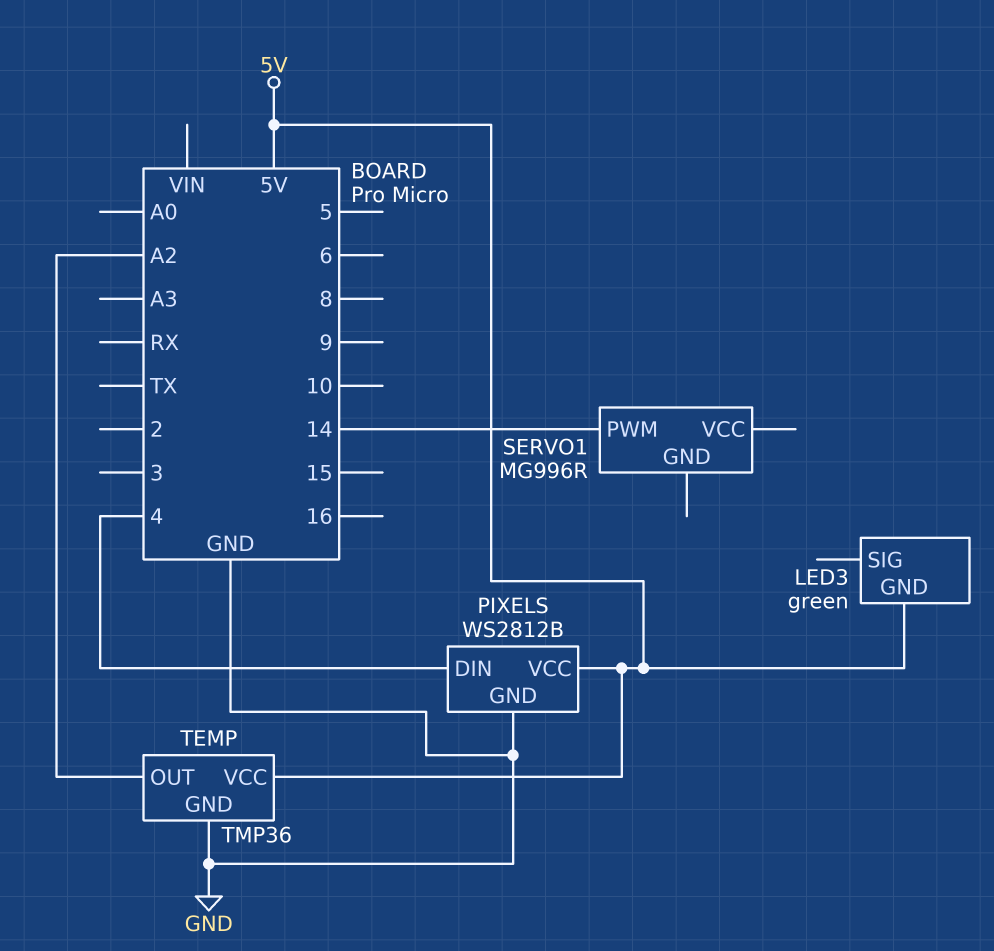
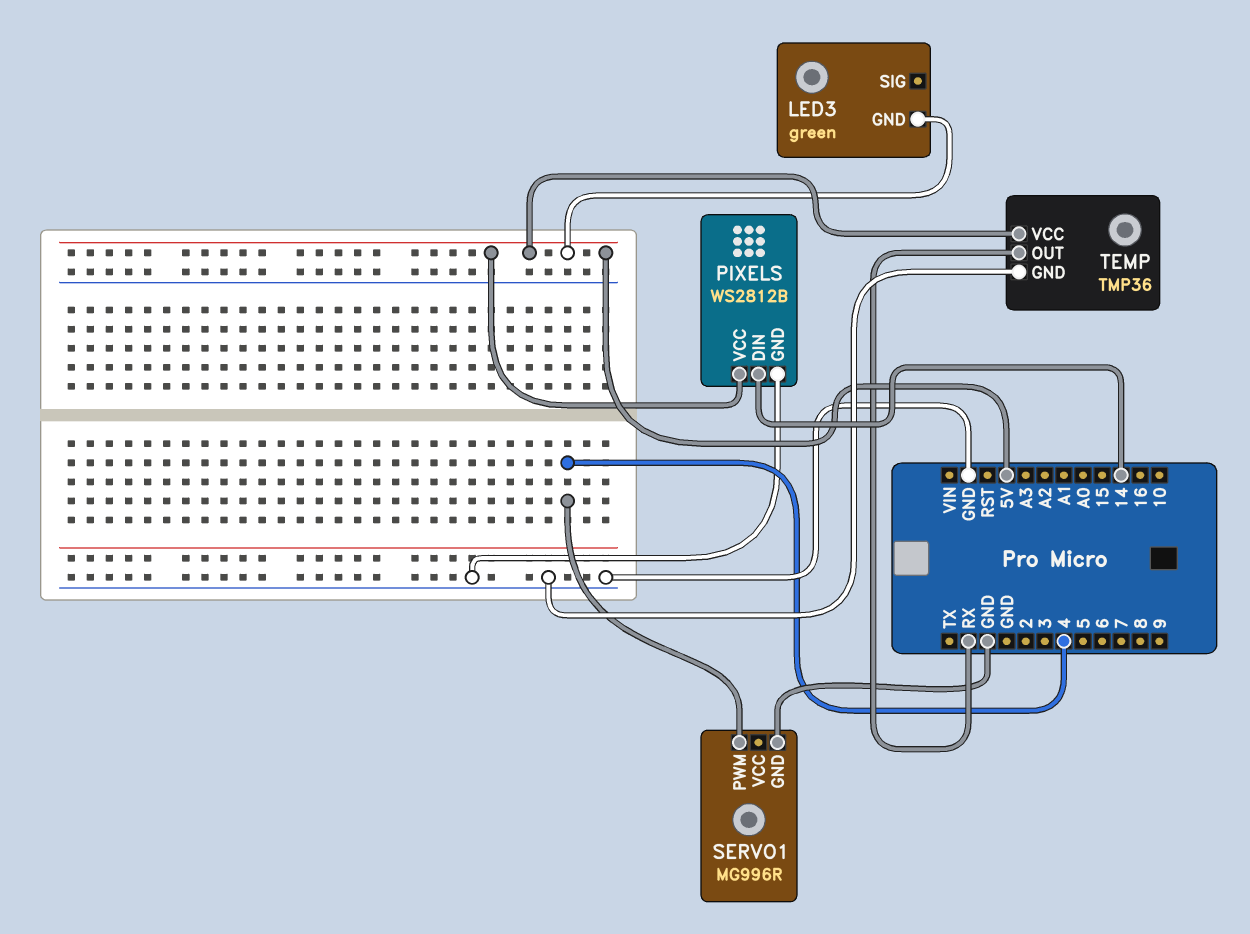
PIXELS pin DIN: 4 -> 14
SERVO1 pin GND: none -> GND
SERVO1 pin PWM: 14 -> 4
TEMP pin OUT: A2 -> RX

